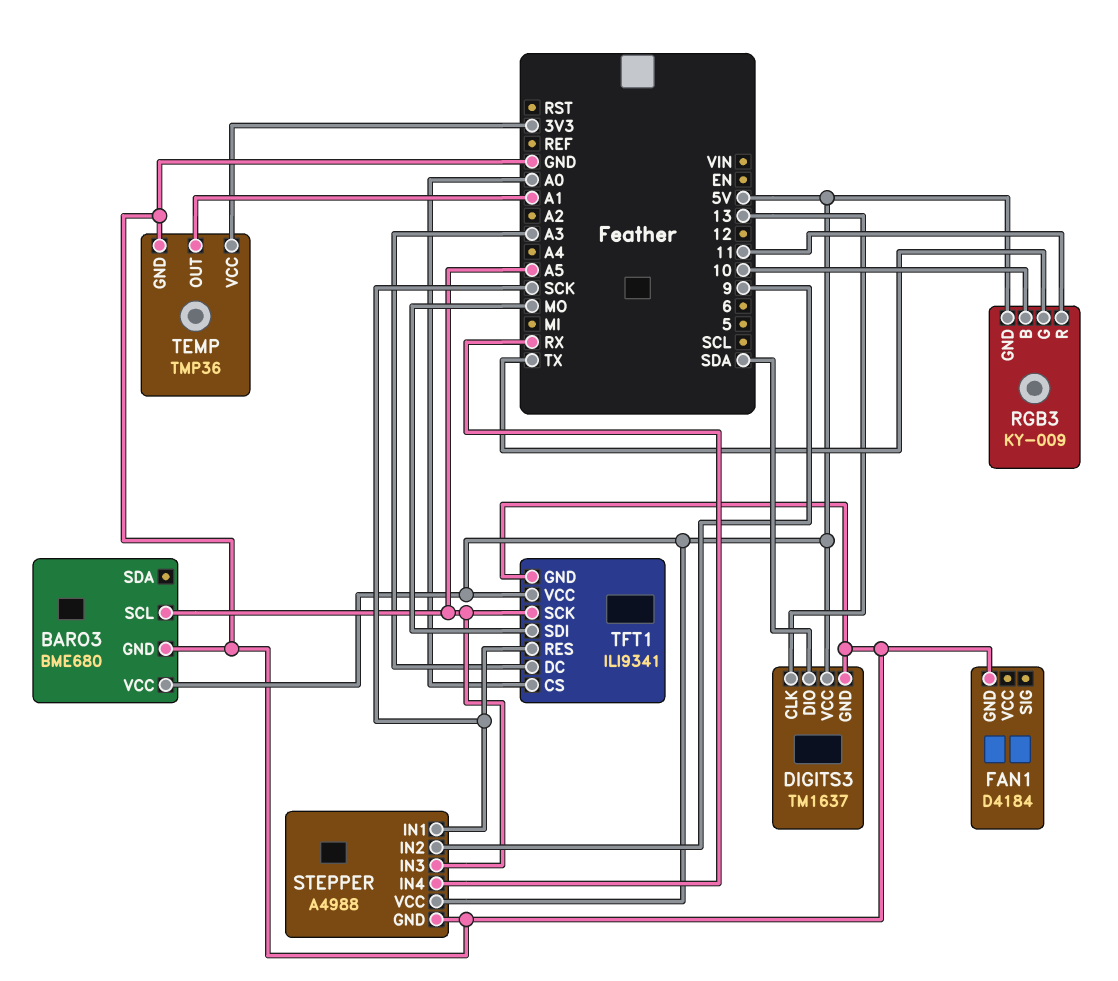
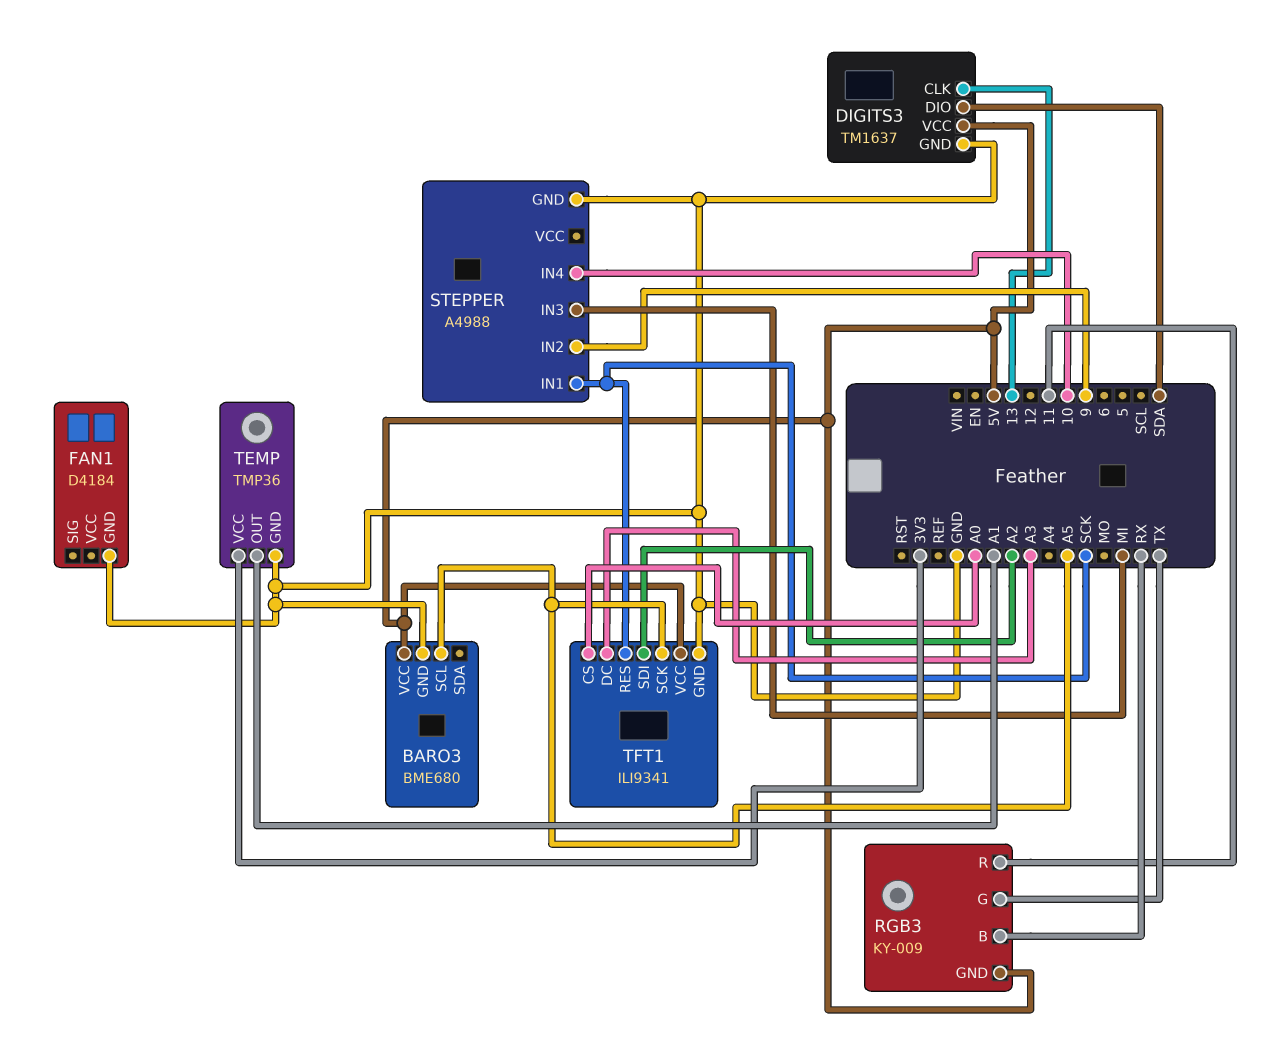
RGB3 pin B: 10 -> RX
STEPPER pin IN3: A5 -> MI
STEPPER pin IN4: RX -> 10
STEPPER pin VCC: 5V -> none
TFT1 pin SDI: MO -> A2

